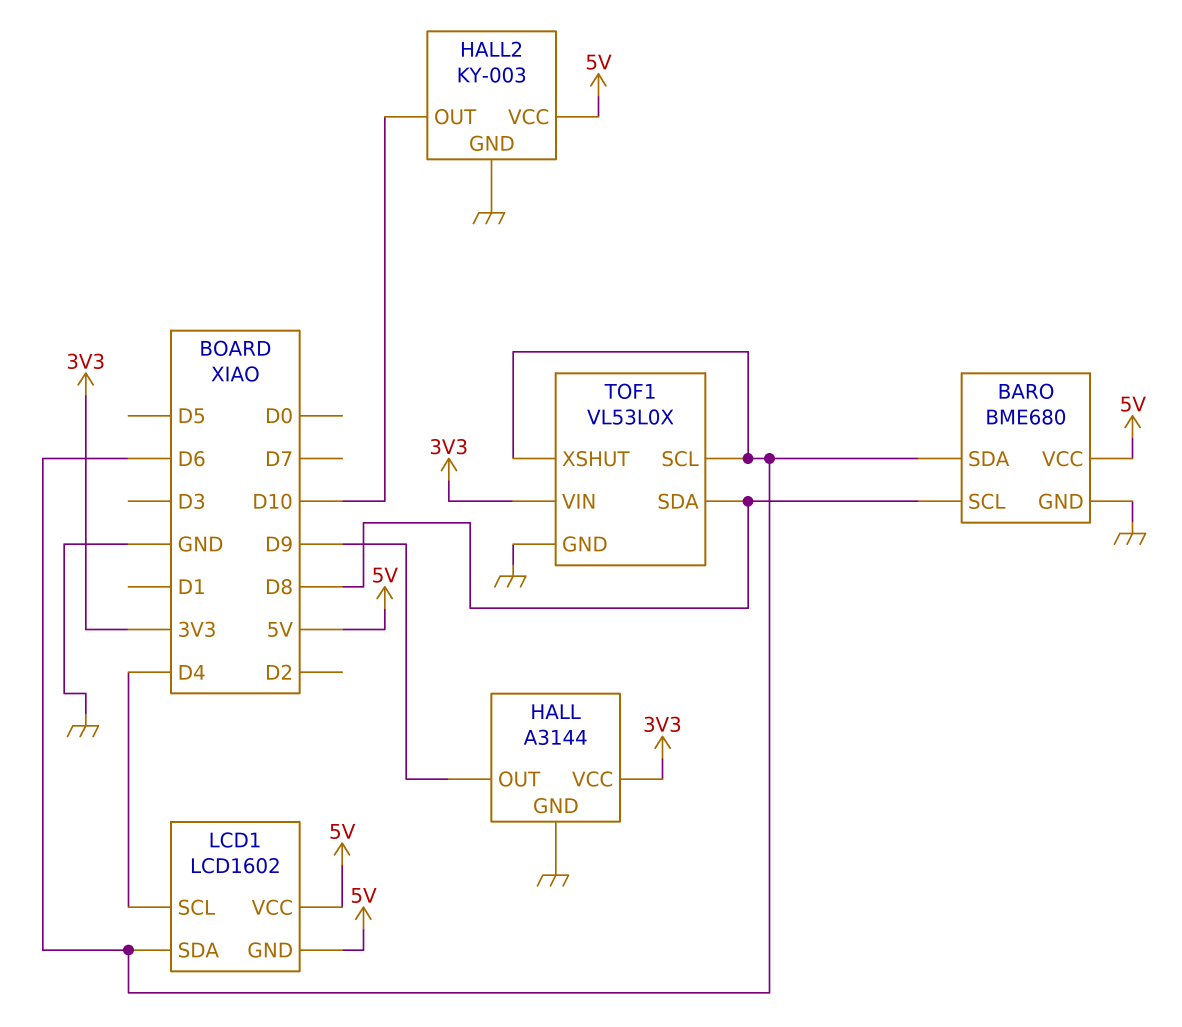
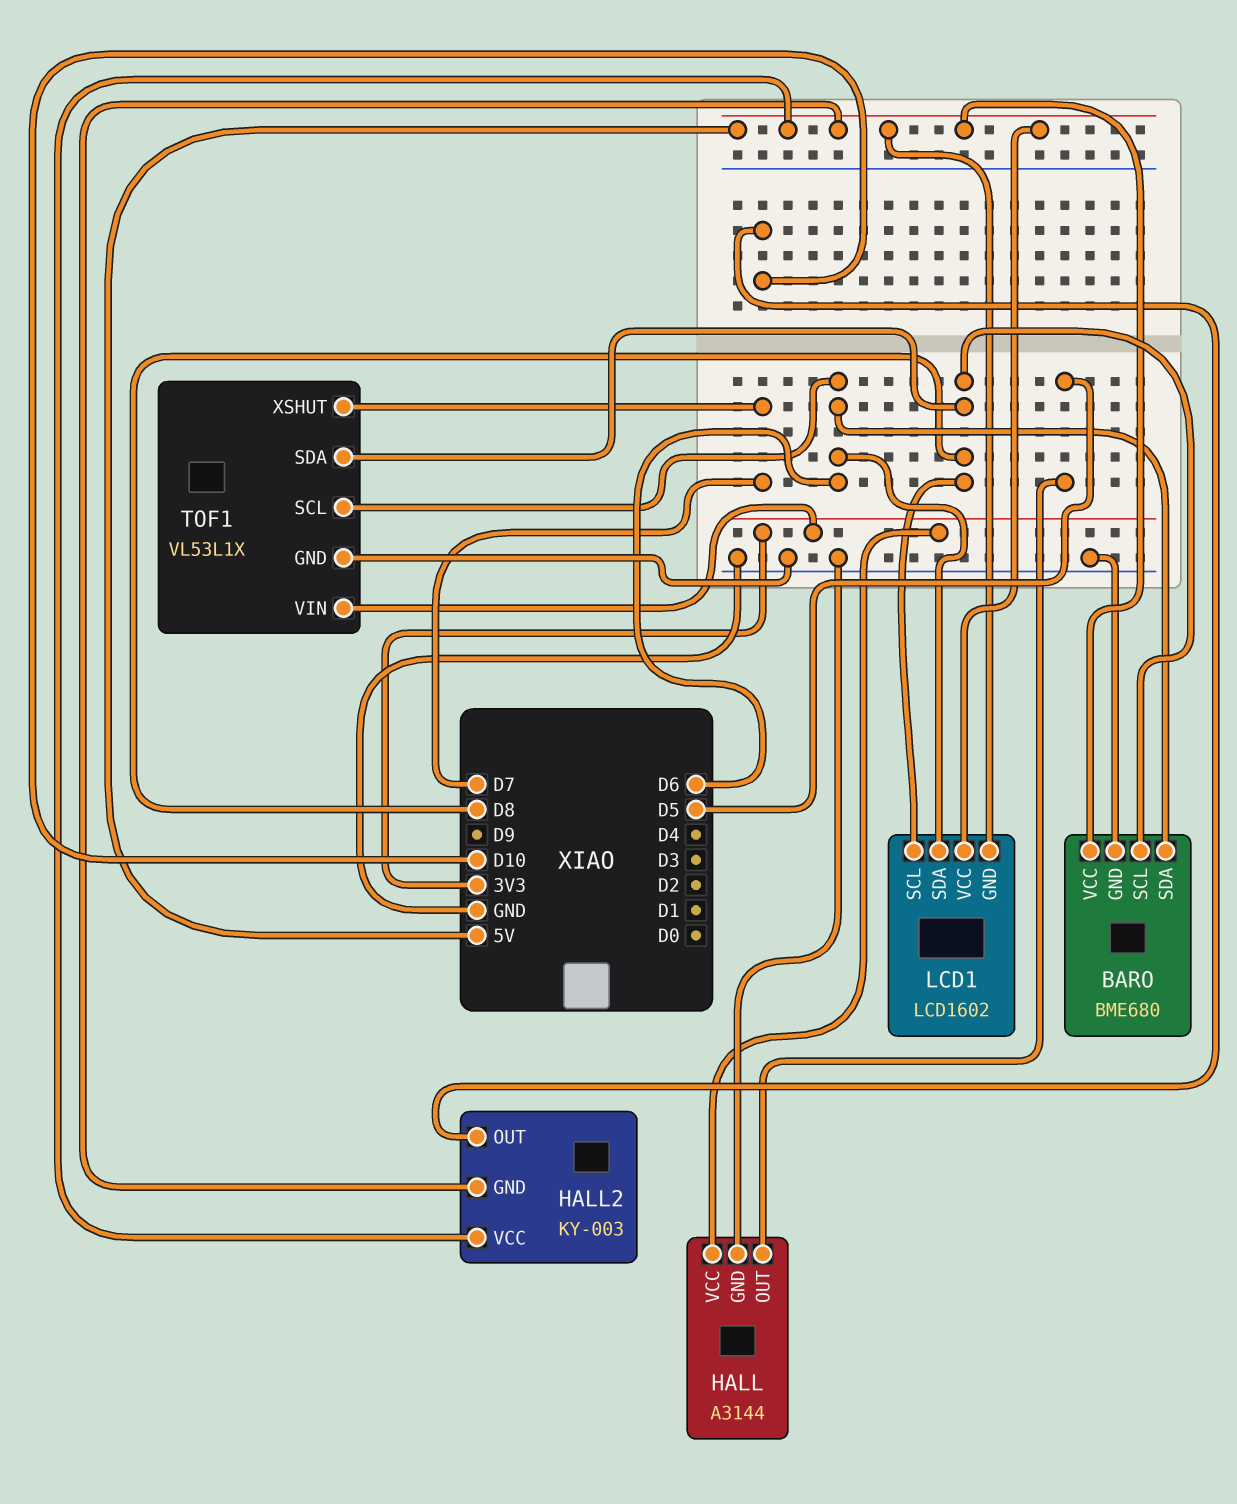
HALL pin OUT: D9 -> D5
HALL2 pin GND: GND -> 5V
LCD1 pin SCL: D4 -> D8
TOF1: VL53L0X -> VL53L1X
TOF1 pin XSHUT: D6 -> D7

